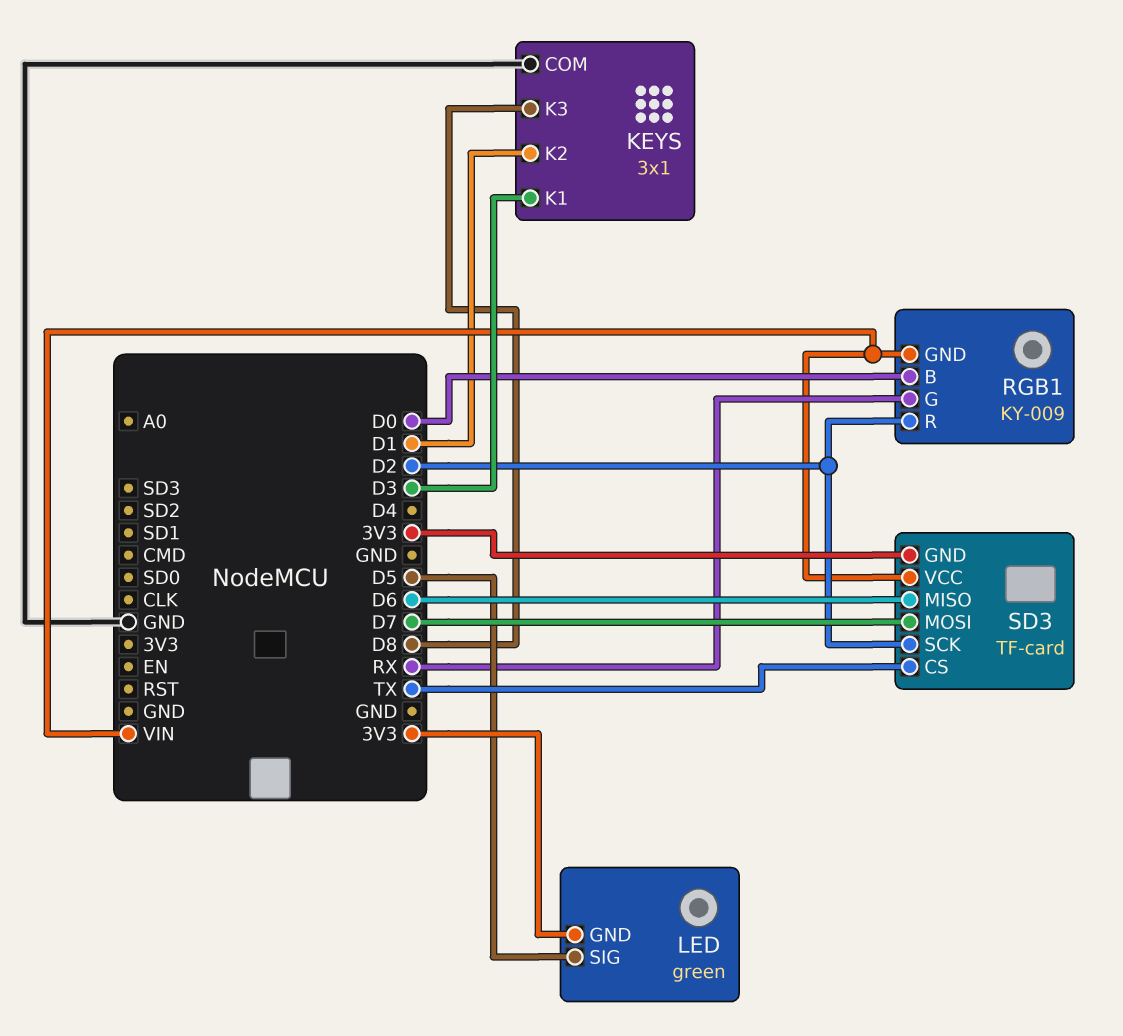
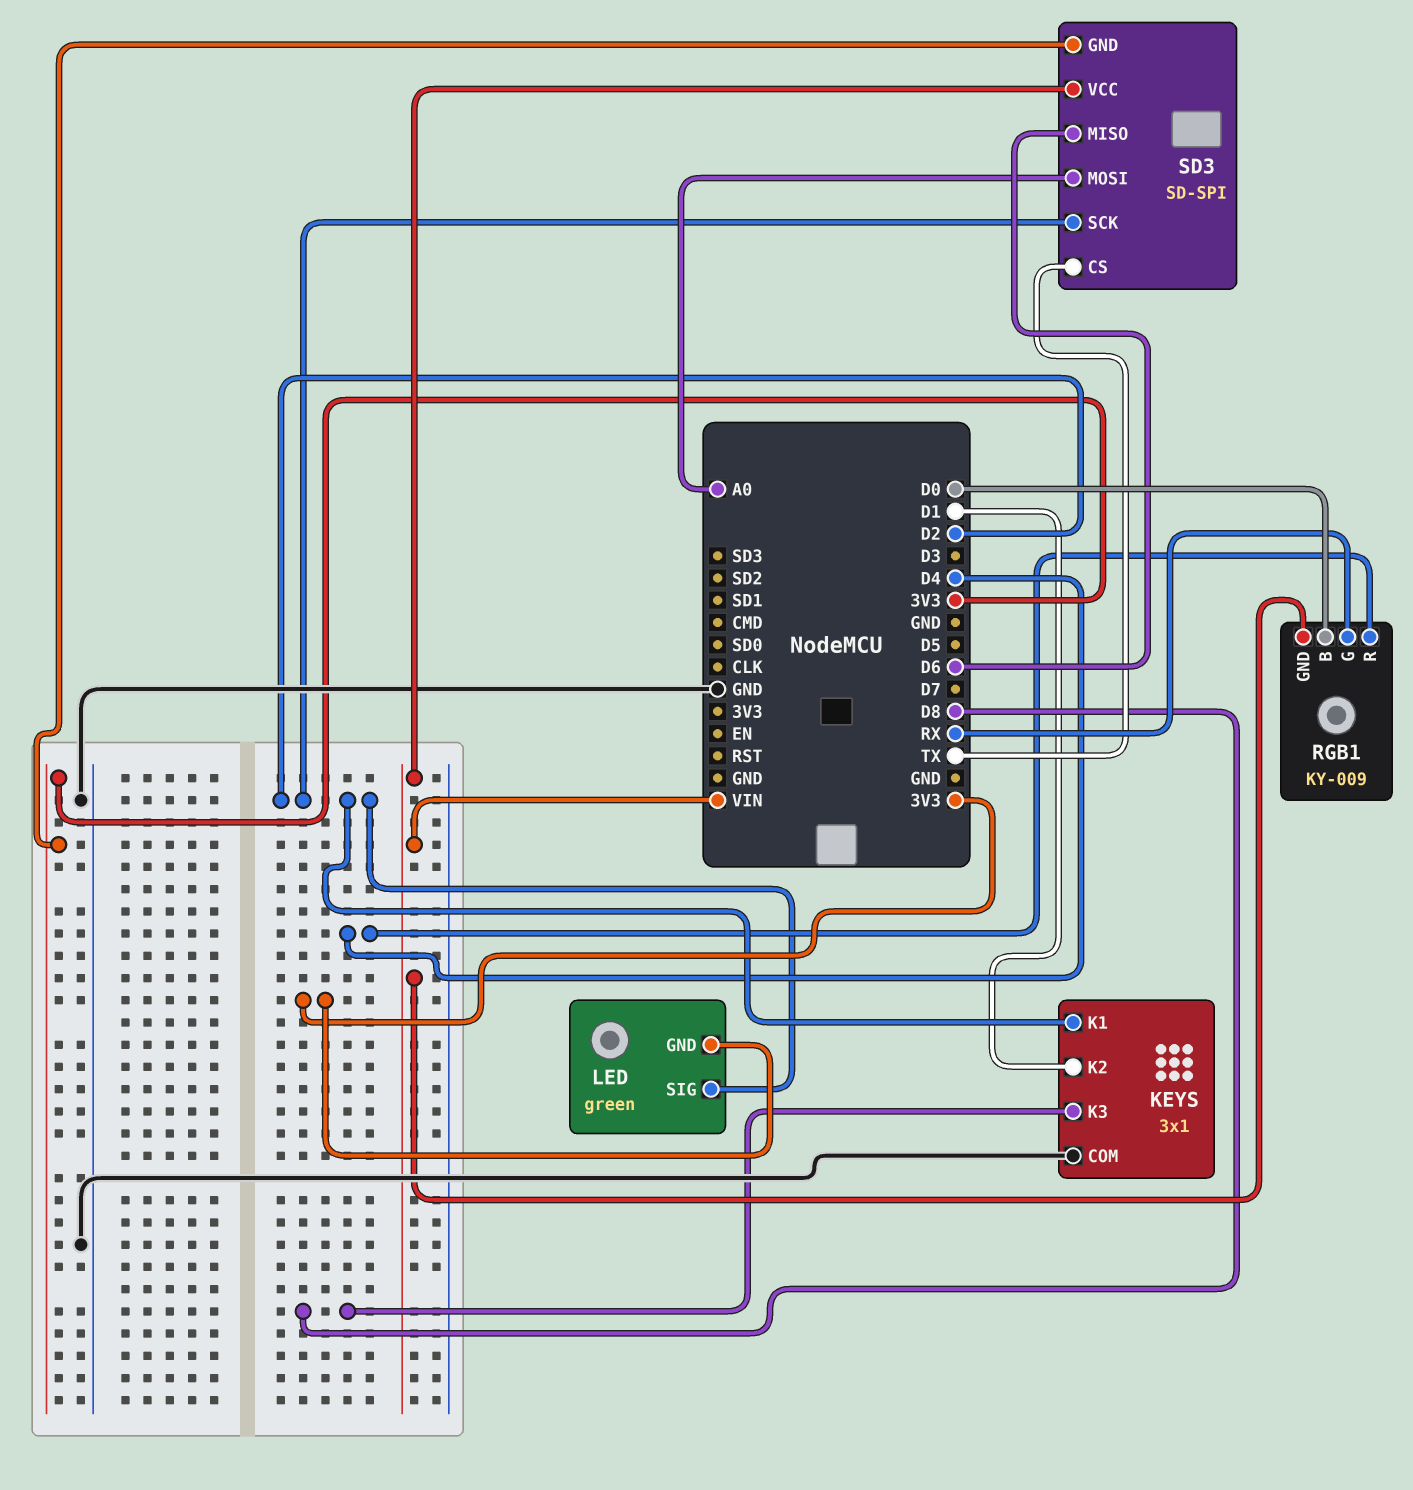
KEYS pin K1: D3 -> D2
LED pin SIG: D5 -> D2
RGB1 pin R: D2 -> D4
SD3: TF-card -> SD-SPI
SD3 pin MOSI: D7 -> A0

